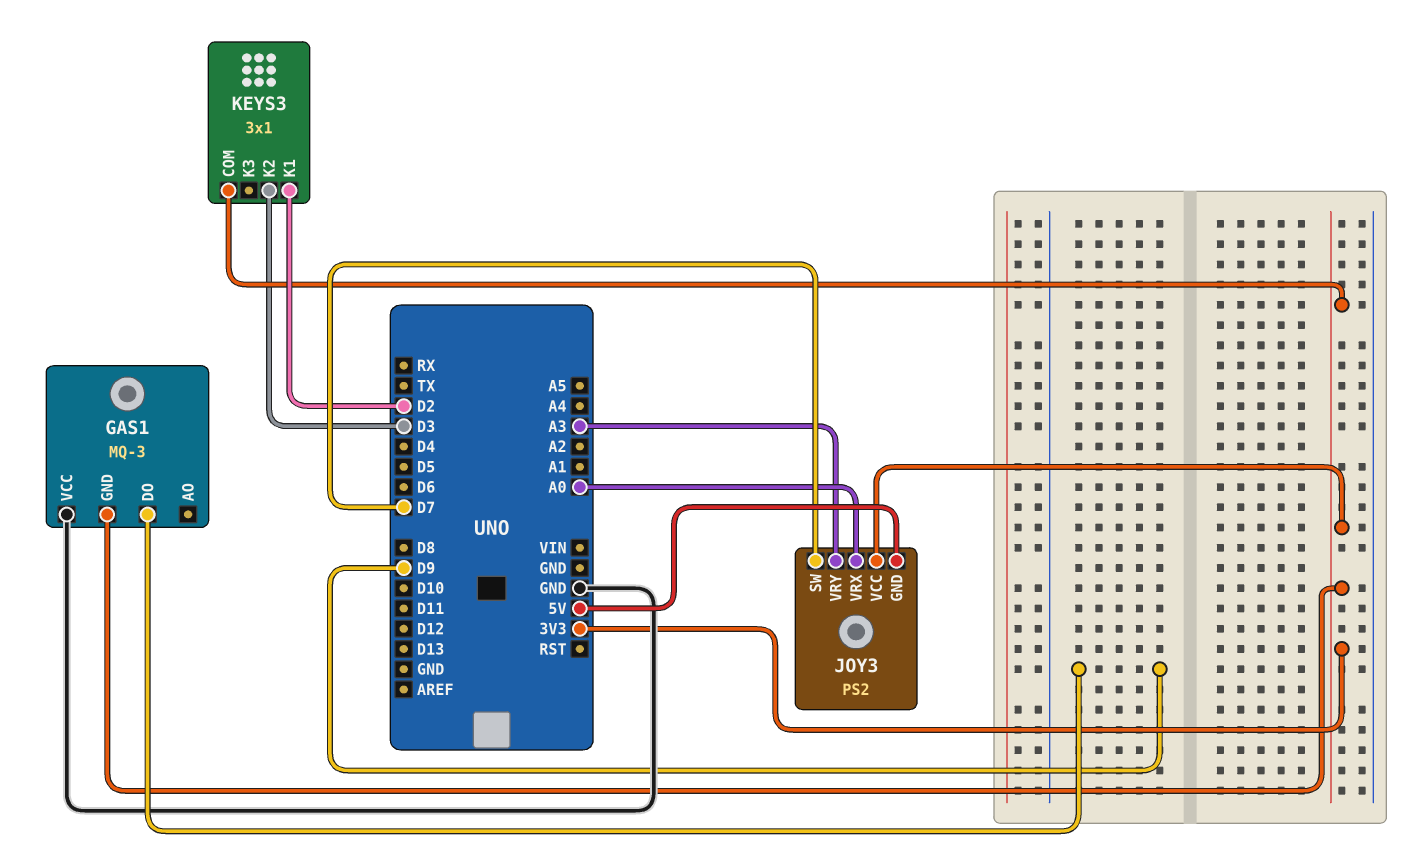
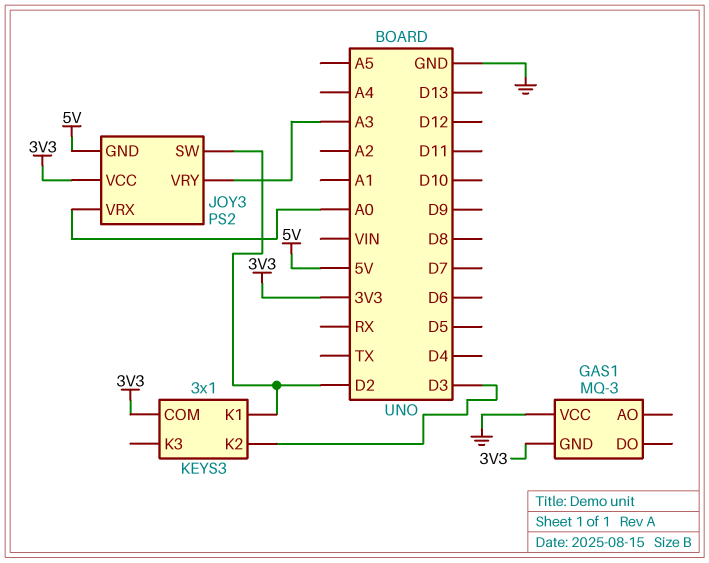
GAS1 pin DO: D9 -> none
JOY3 pin SW: D7 -> D2

